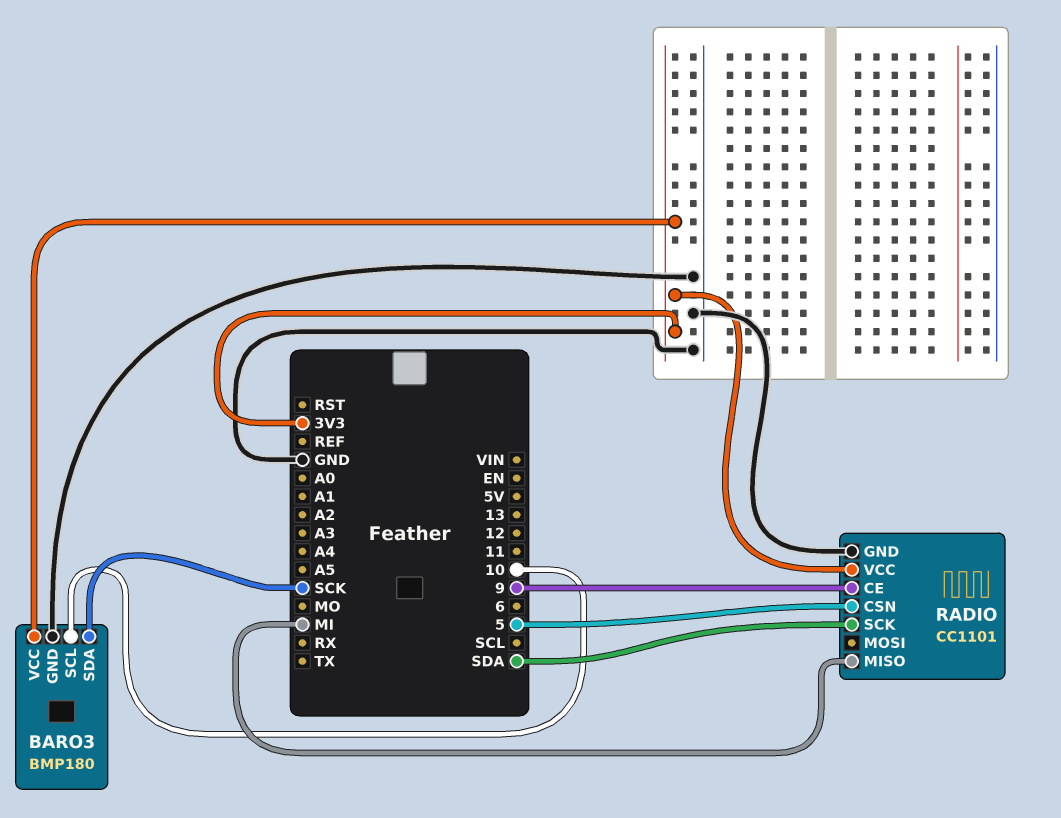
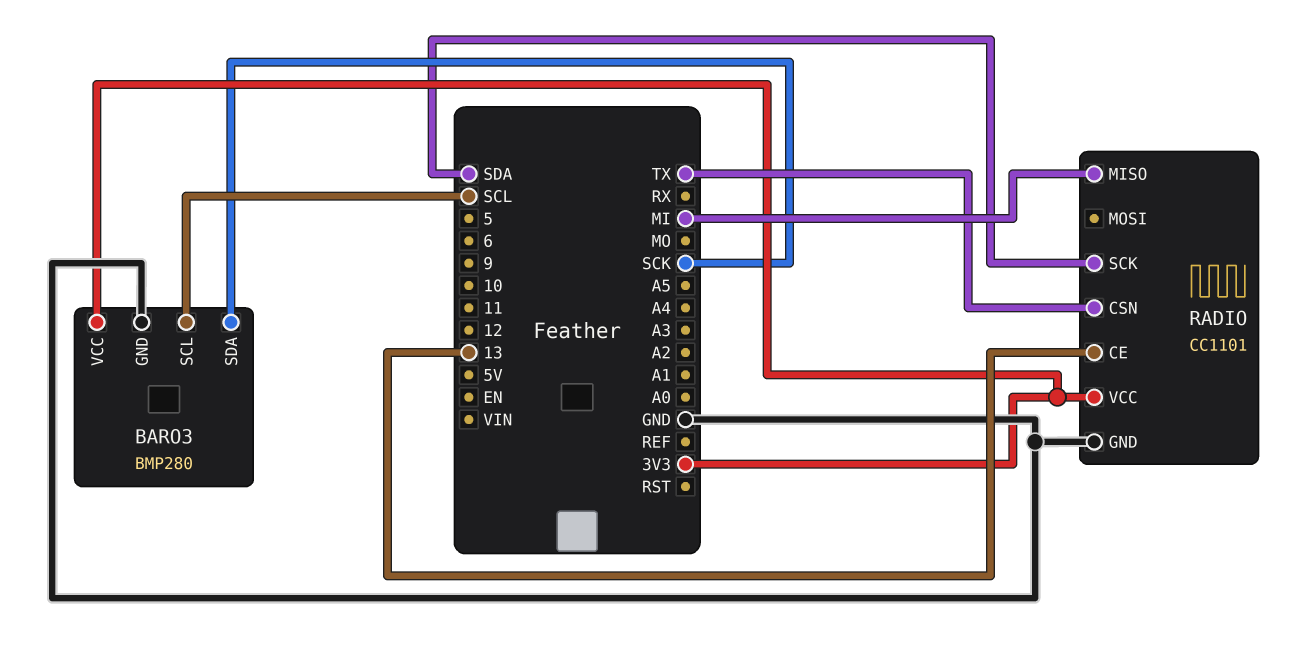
BARO3: BMP180 -> BMP280
BARO3 pin SCL: 10 -> SCL
RADIO pin CE: 9 -> 13
RADIO pin CSN: 5 -> TX

